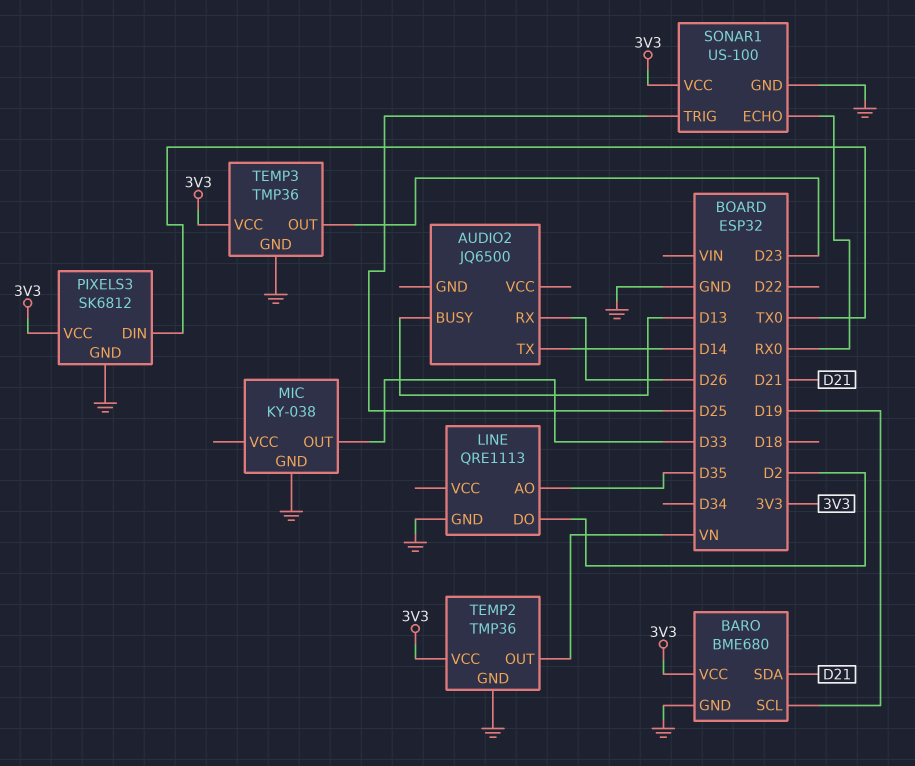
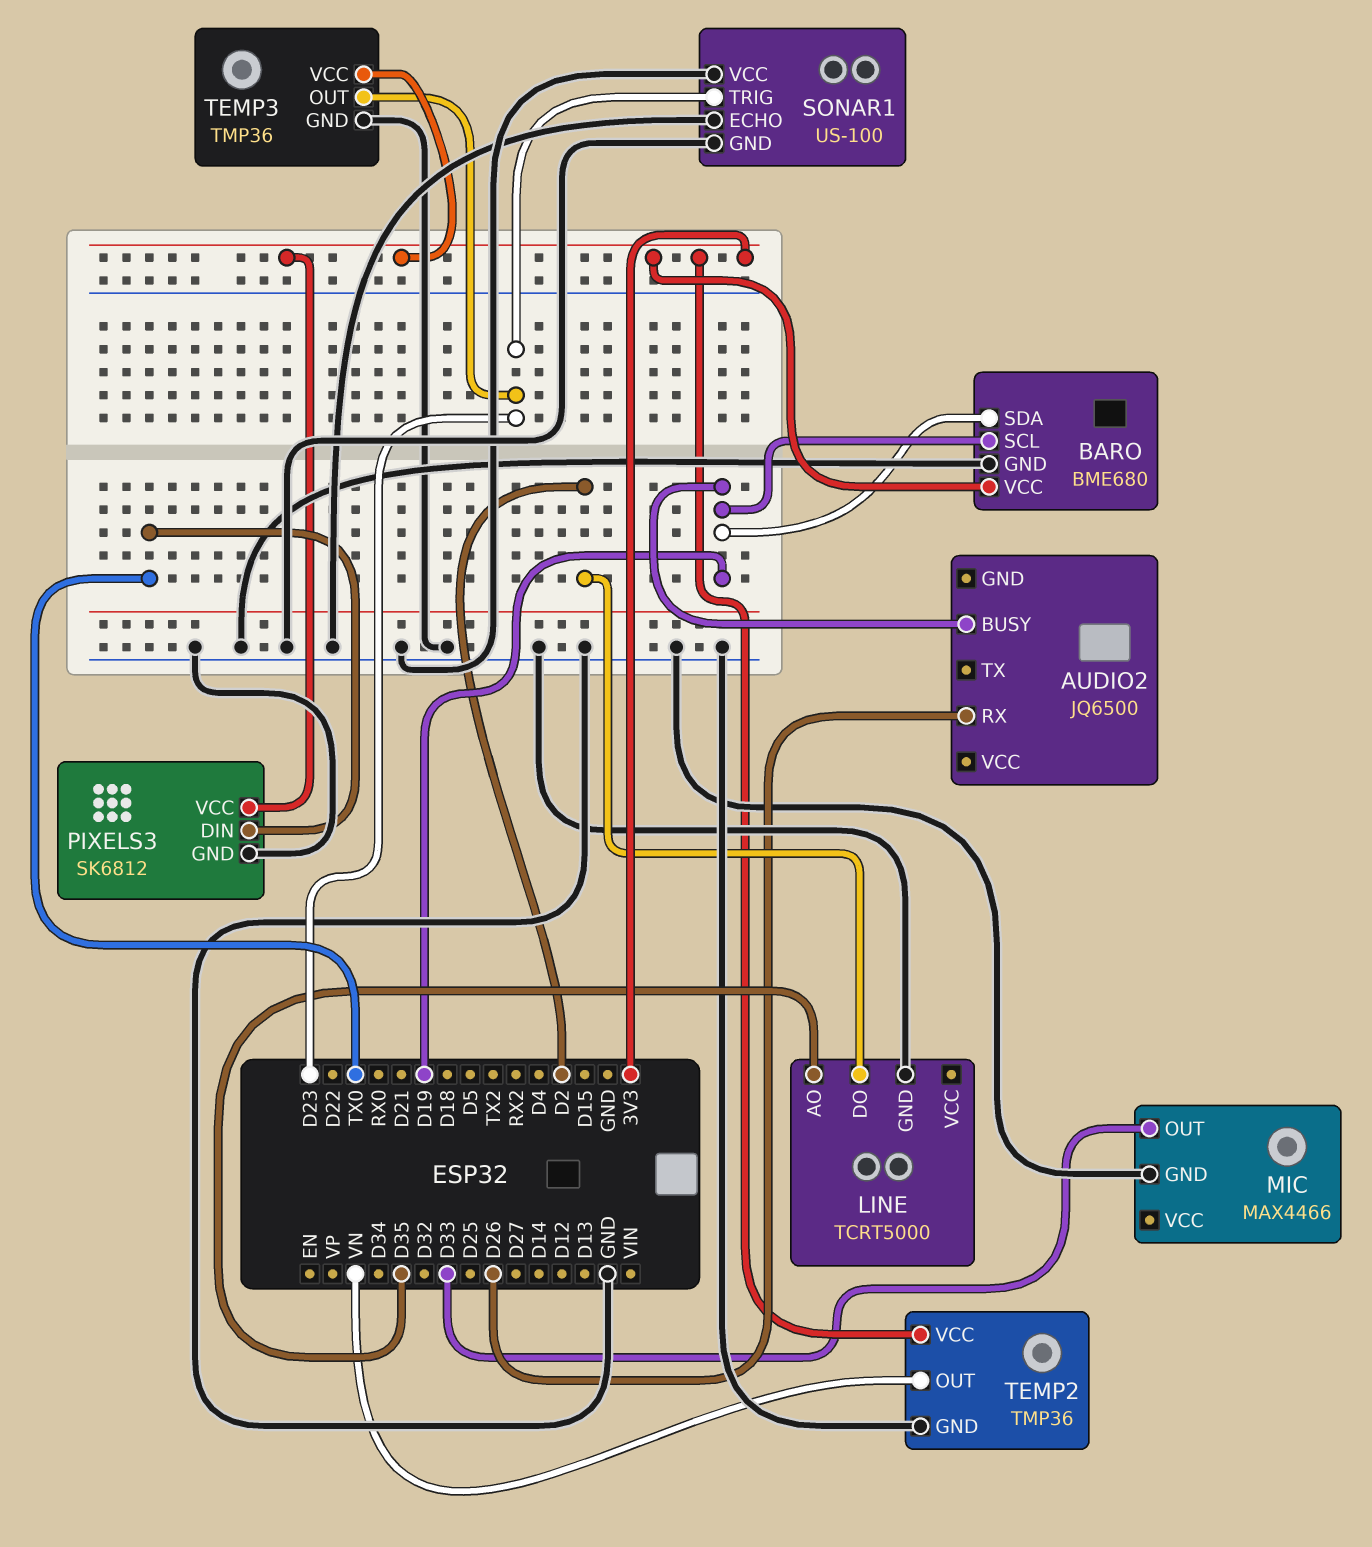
AUDIO2 pin BUSY: D13 -> D19
AUDIO2 pin TX: D14 -> none
BARO pin SDA: D21 -> D19
LINE: QRE1113 -> TCRT5000
MIC: KY-038 -> MAX4466
SONAR1 pin ECHO: RX0 -> GND
SONAR1 pin TRIG: D25 -> D23
SONAR1 pin VCC: 3V3 -> GND

